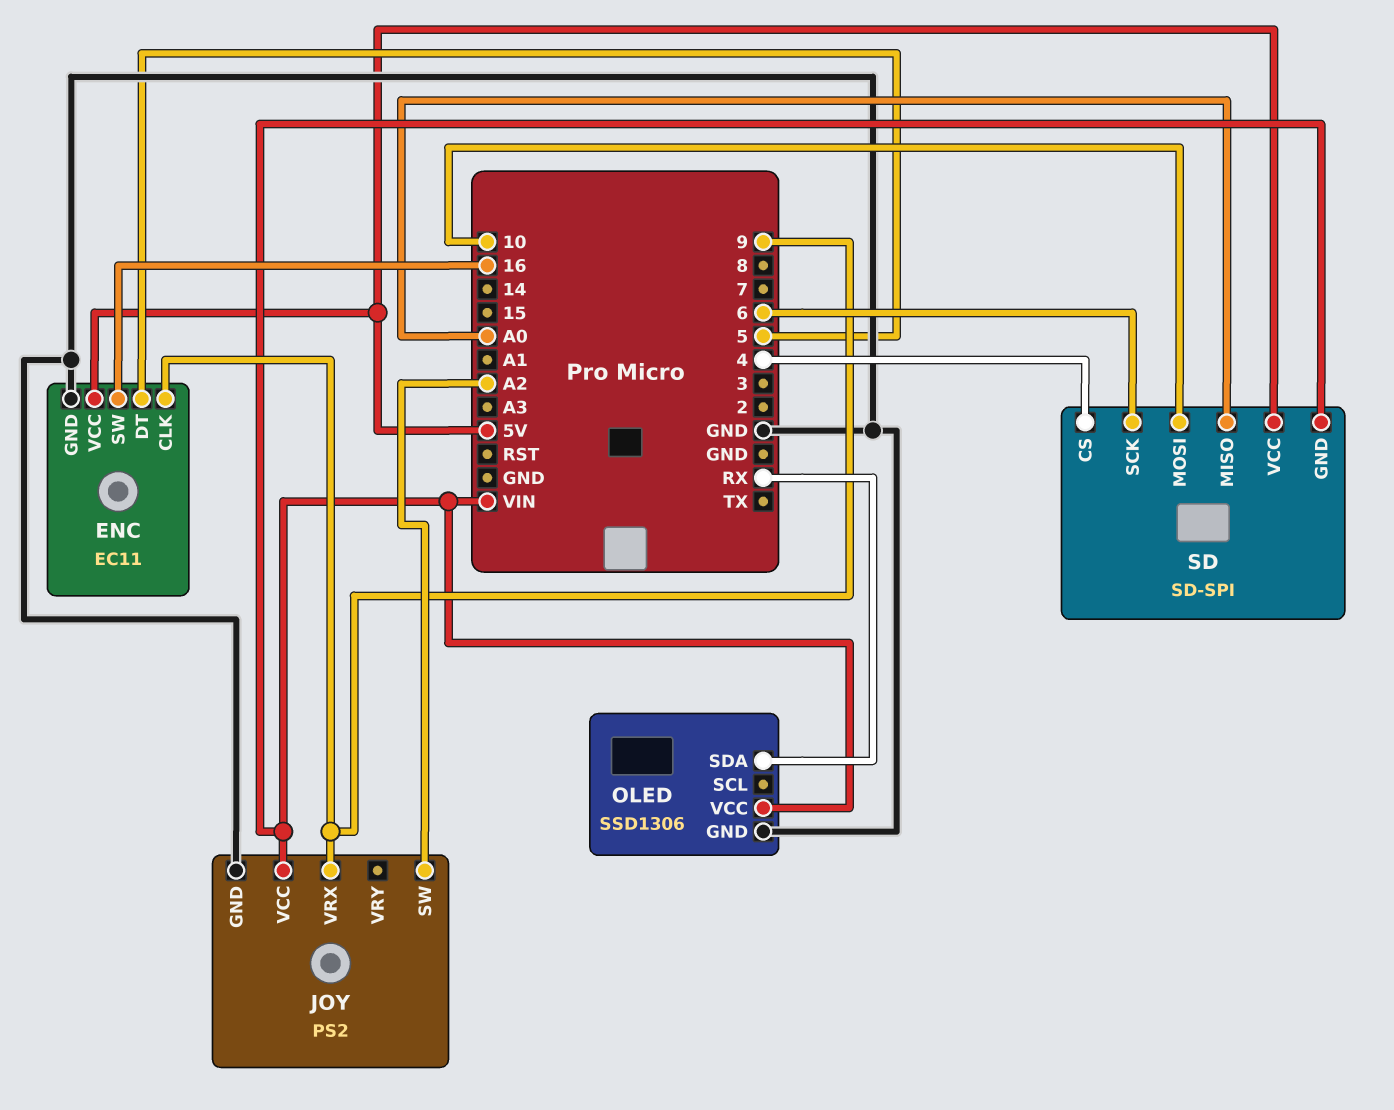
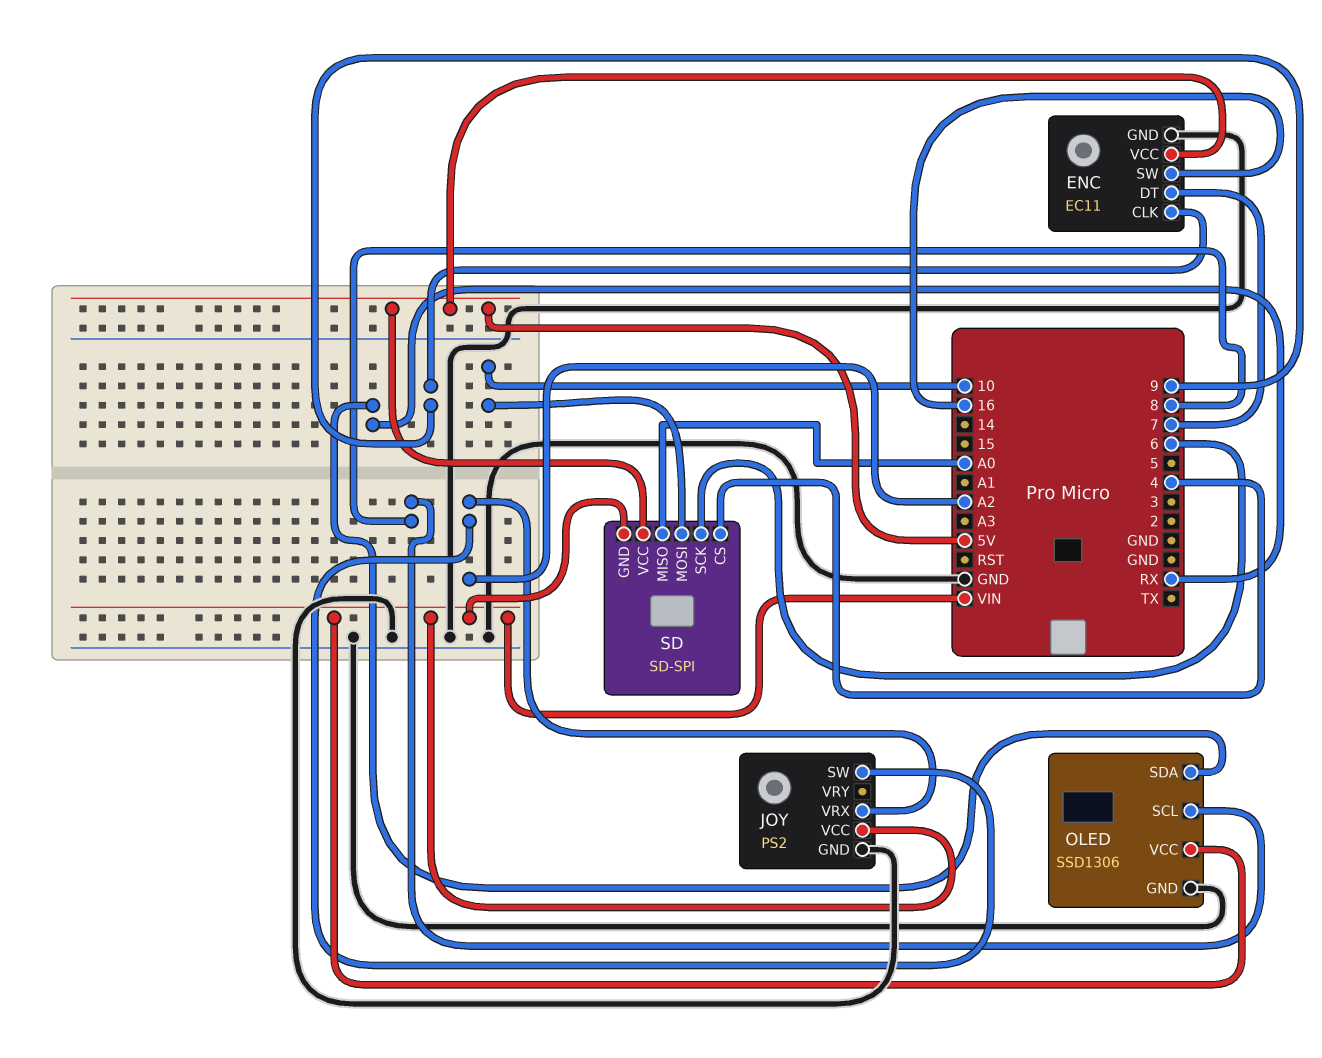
ENC pin DT: 5 -> 7
JOY pin VRX: 9 -> A2
OLED pin SCL: none -> 8

